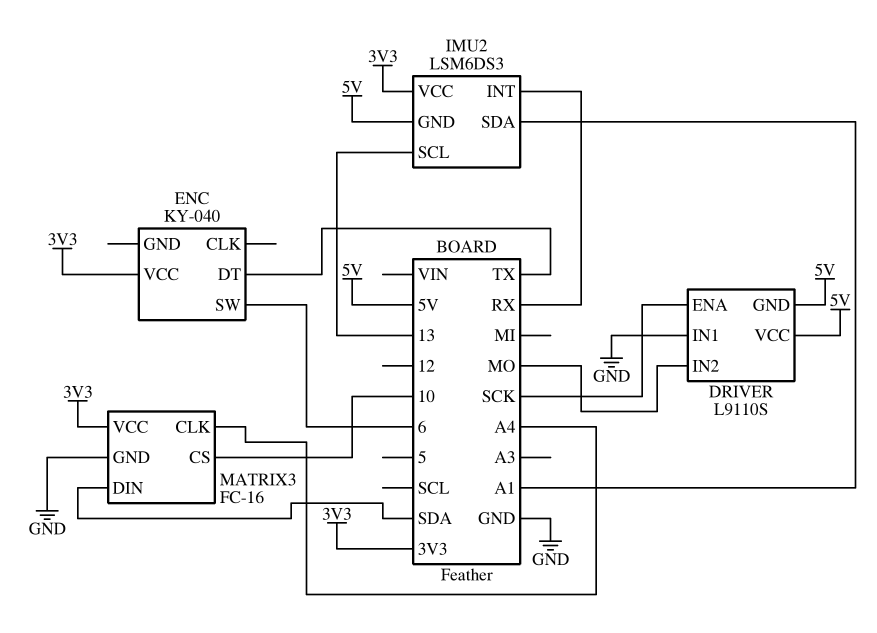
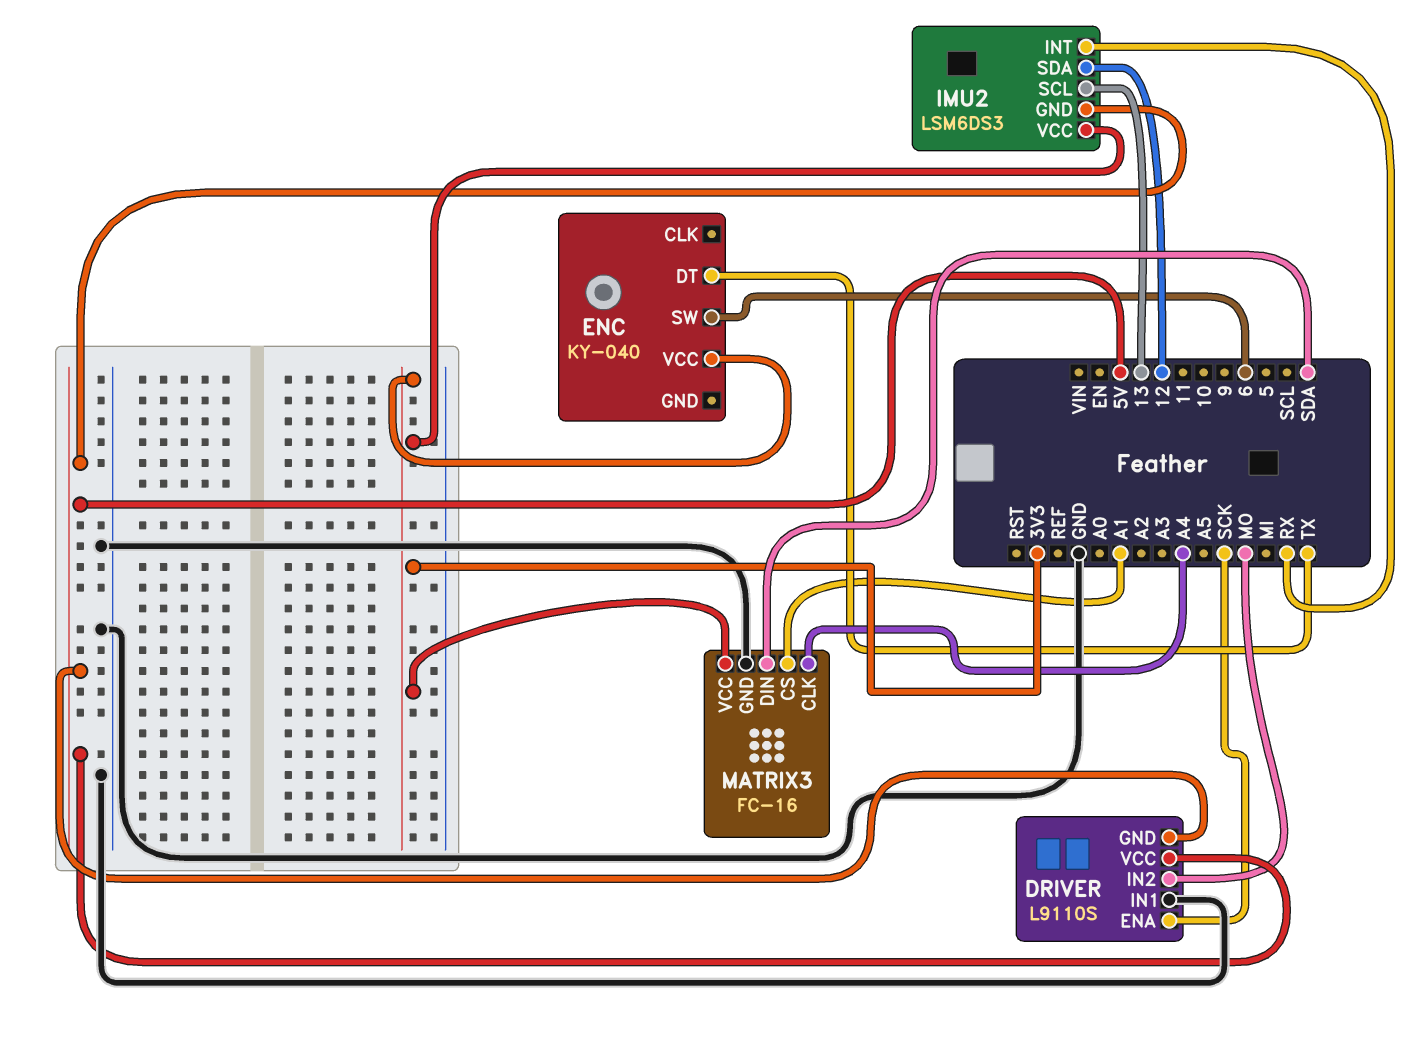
IMU2 pin SDA: A1 -> 12
MATRIX3 pin CS: 10 -> A1

